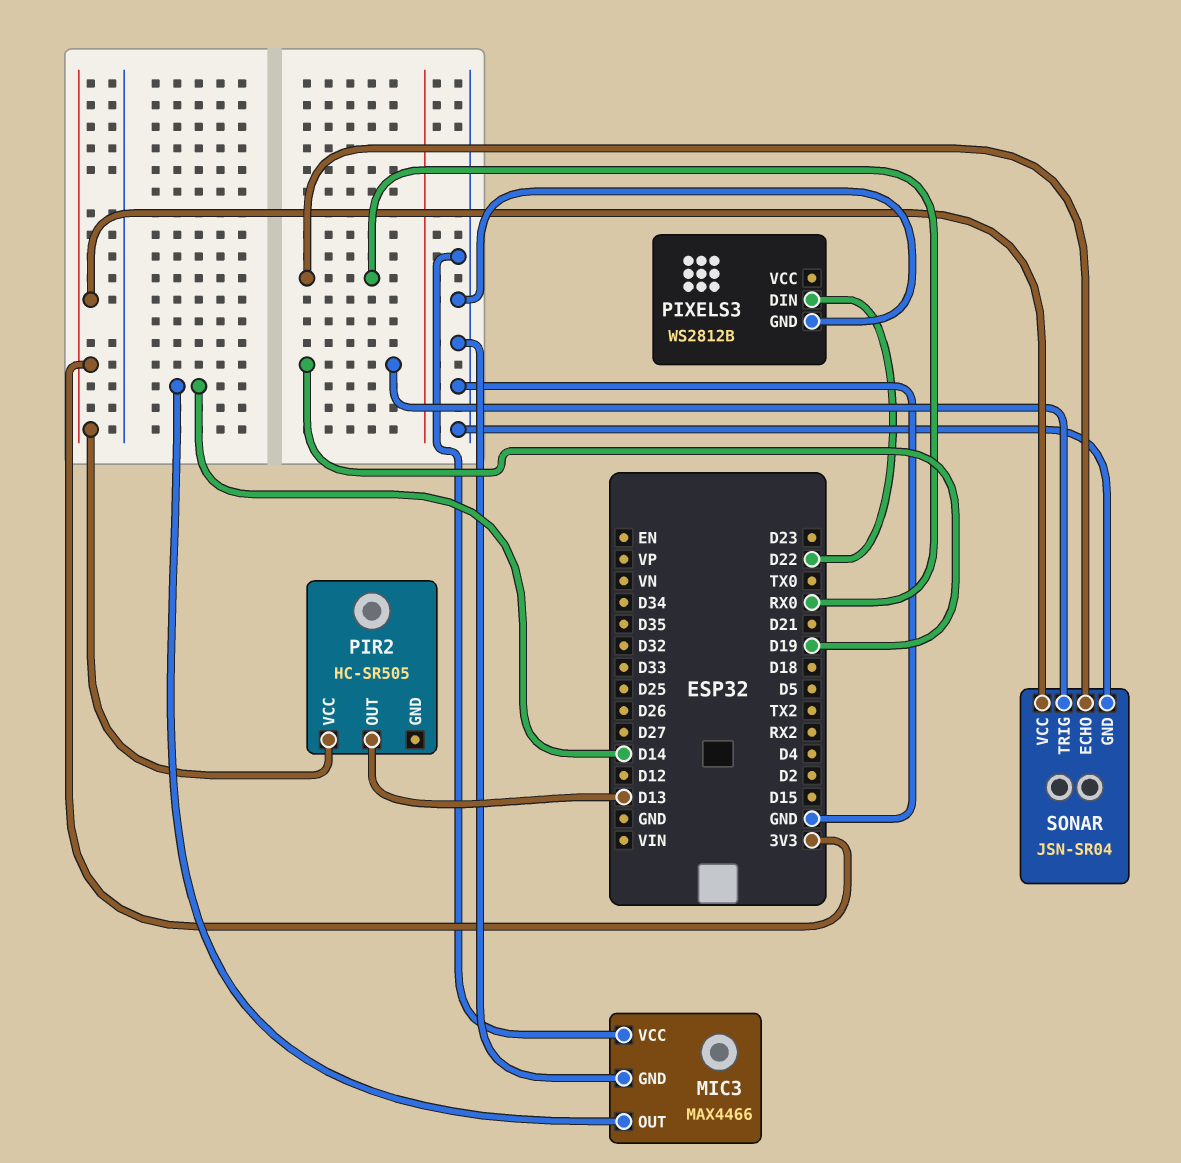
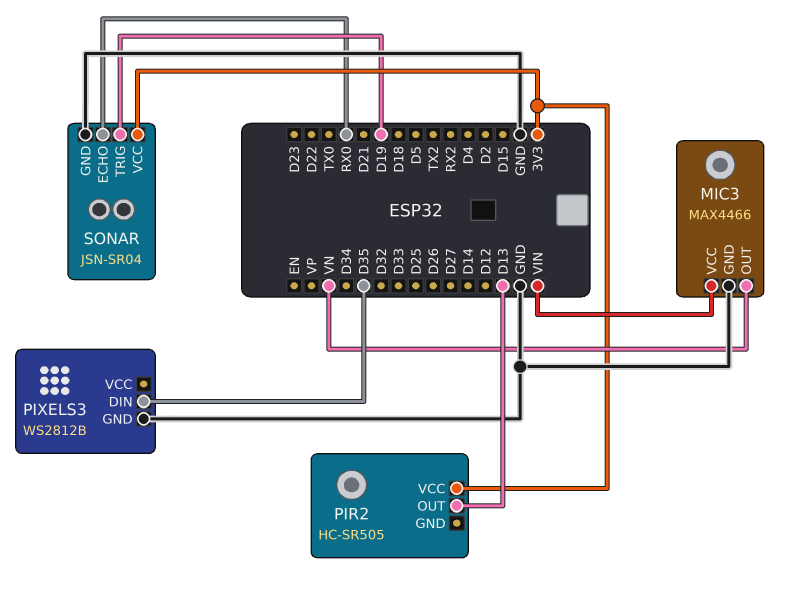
MIC3 pin OUT: D14 -> VN
MIC3 pin VCC: GND -> VIN
PIXELS3 pin DIN: D22 -> D35

